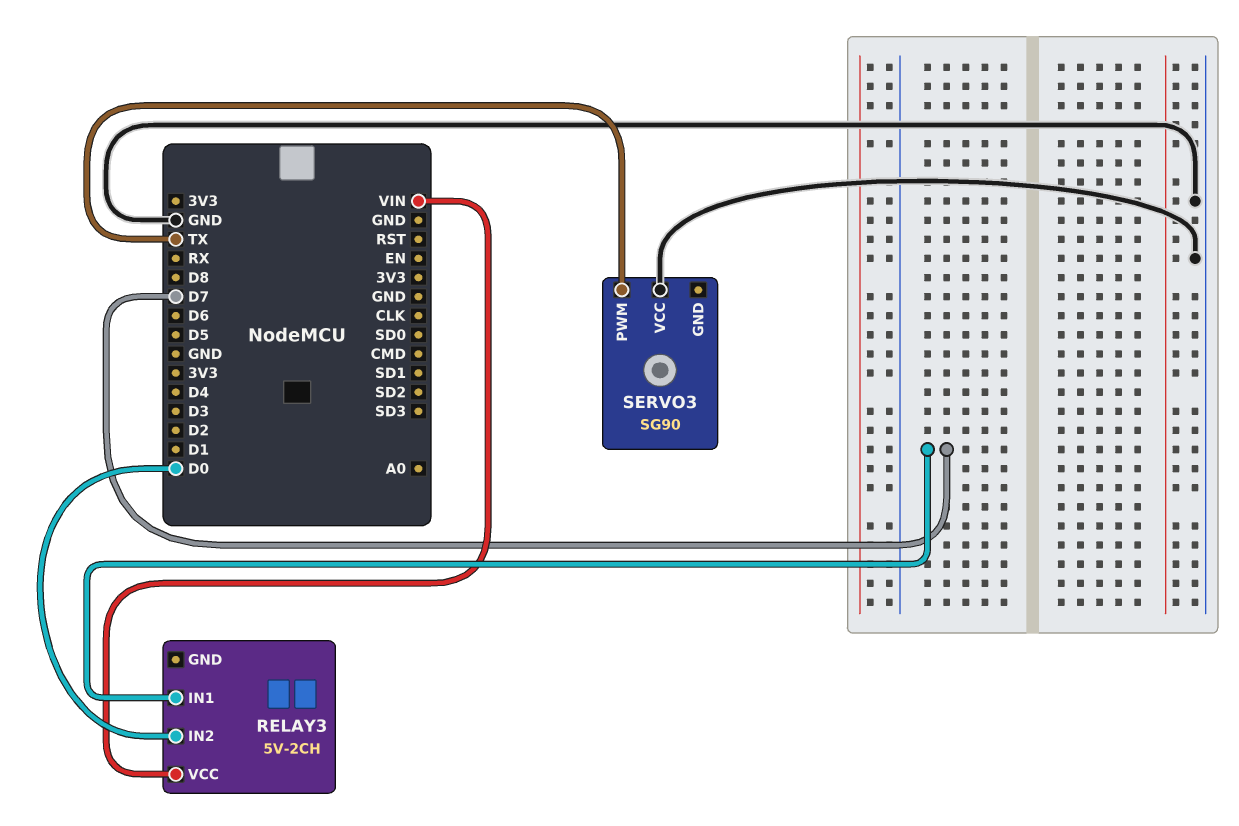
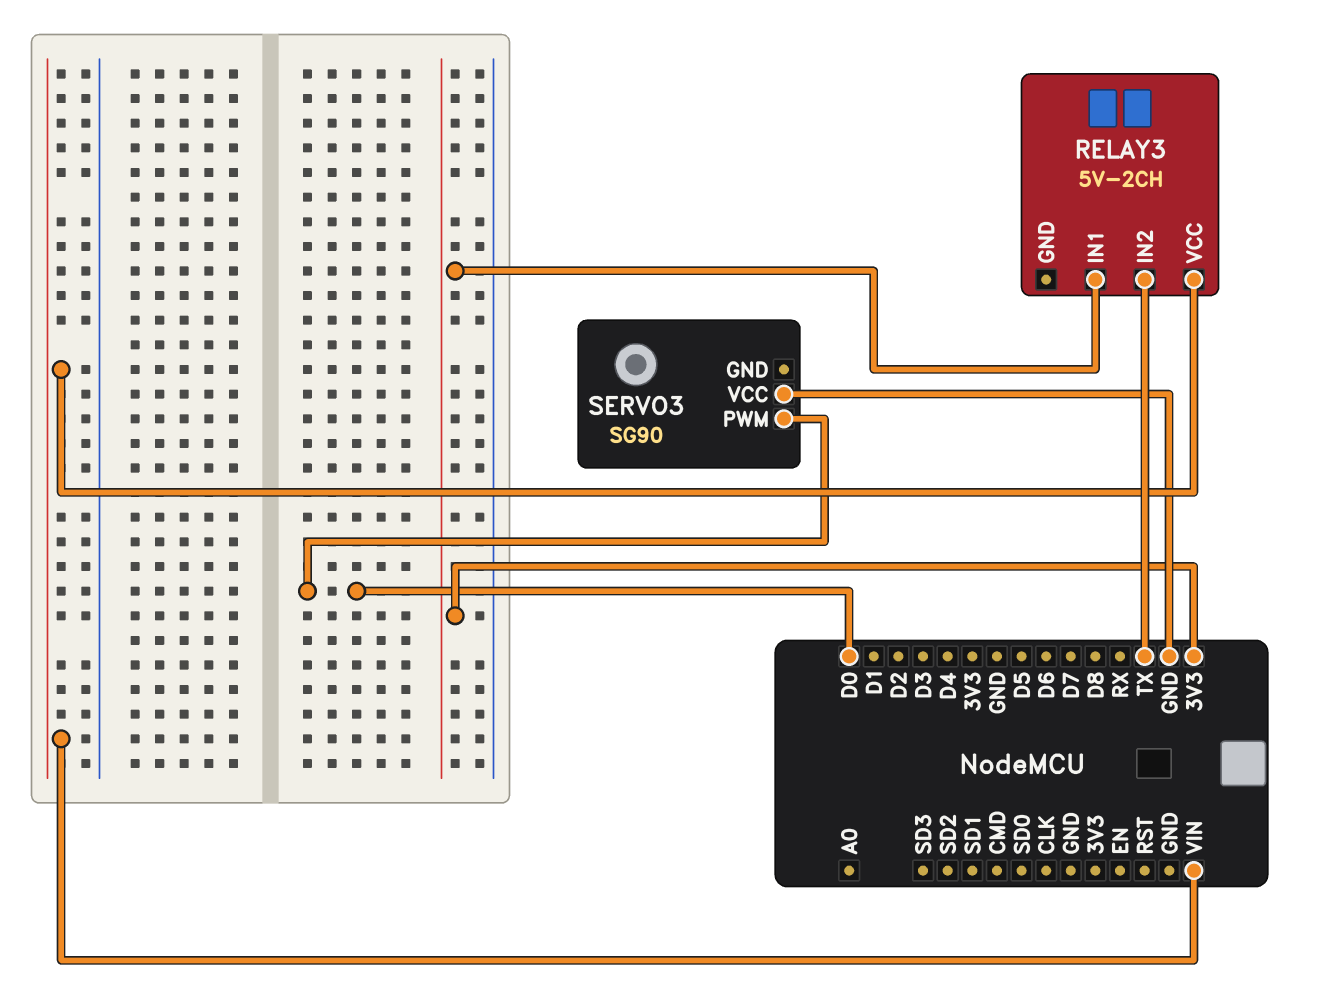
RELAY3 pin IN1: D7 -> 3V3
RELAY3 pin IN2: D0 -> TX
SERVO3 pin PWM: TX -> D0

